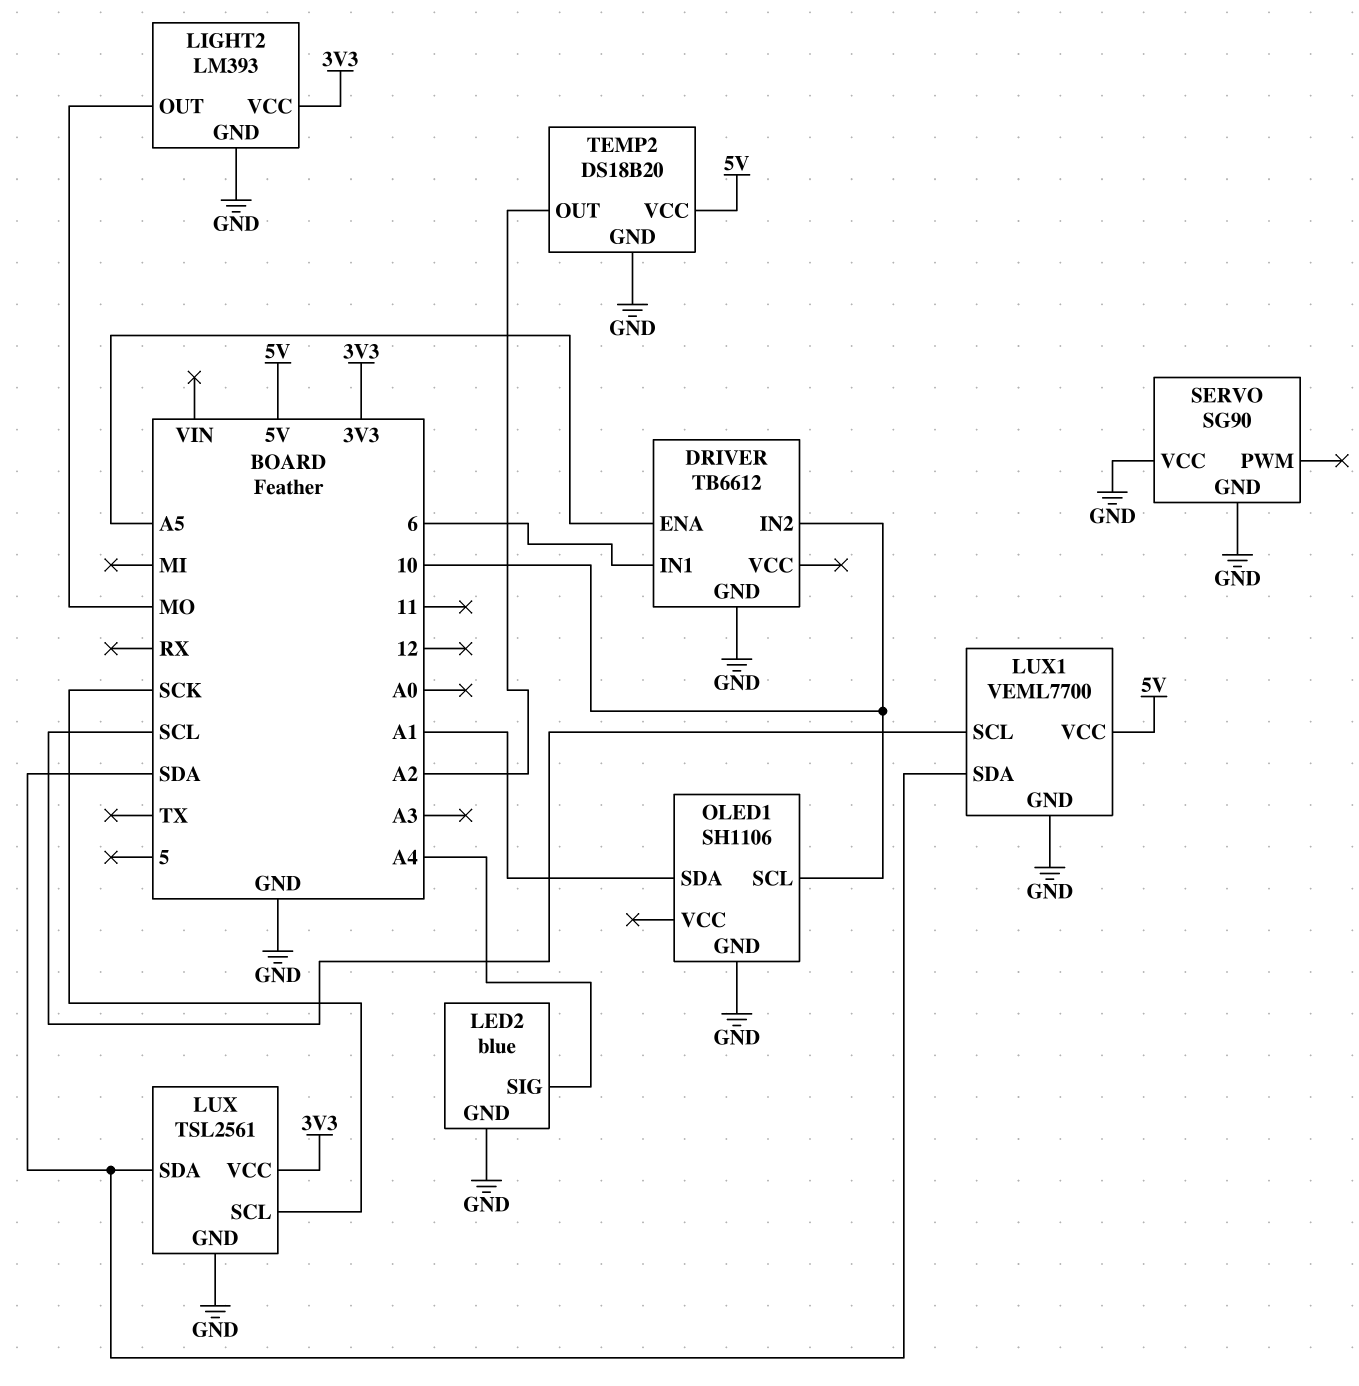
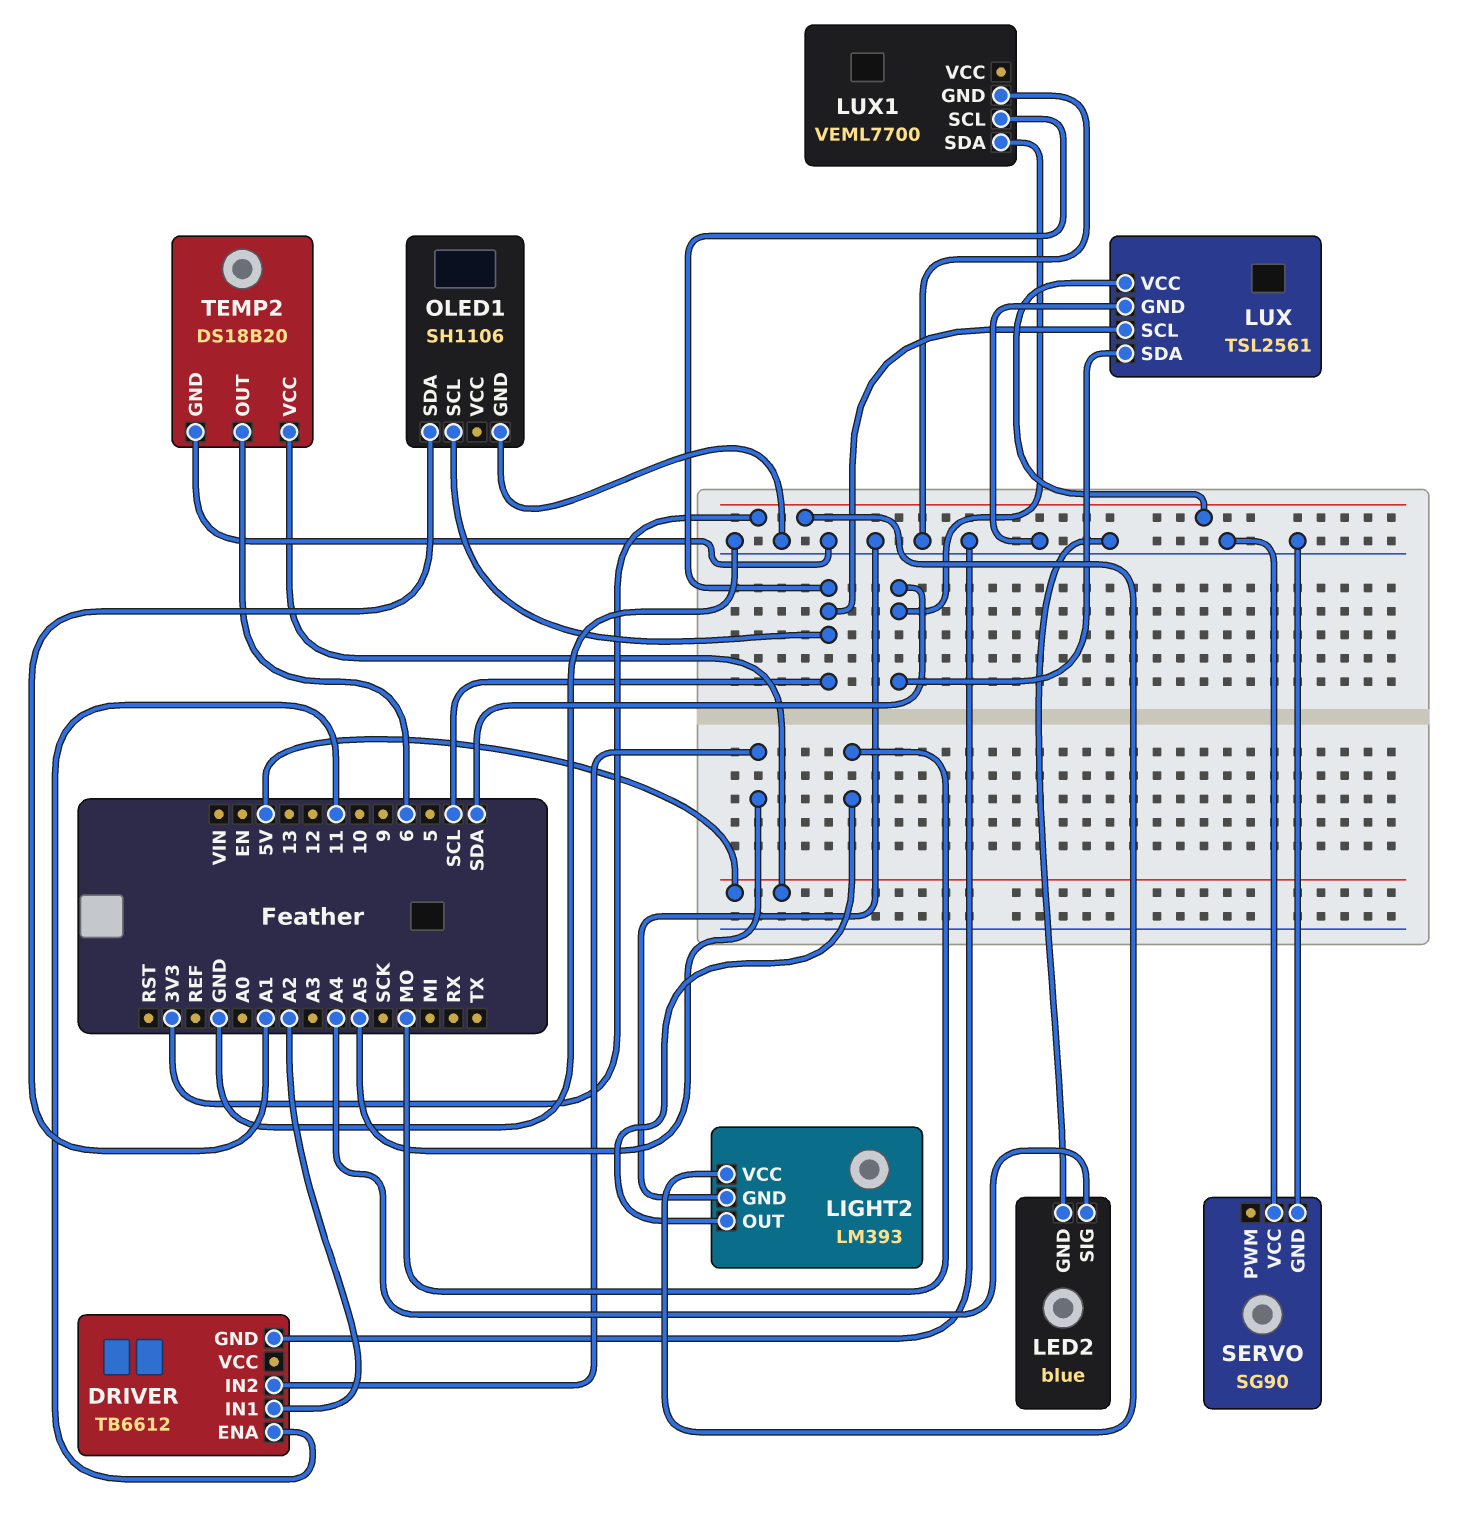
DRIVER pin ENA: A5 -> 11
DRIVER pin IN1: 6 -> A2
DRIVER pin IN2: 10 -> A5
LUX pin SCL: SCK -> SCL
LUX1 pin VCC: 5V -> none
OLED1 pin SCL: 10 -> SCL
TEMP2 pin OUT: A2 -> 6

